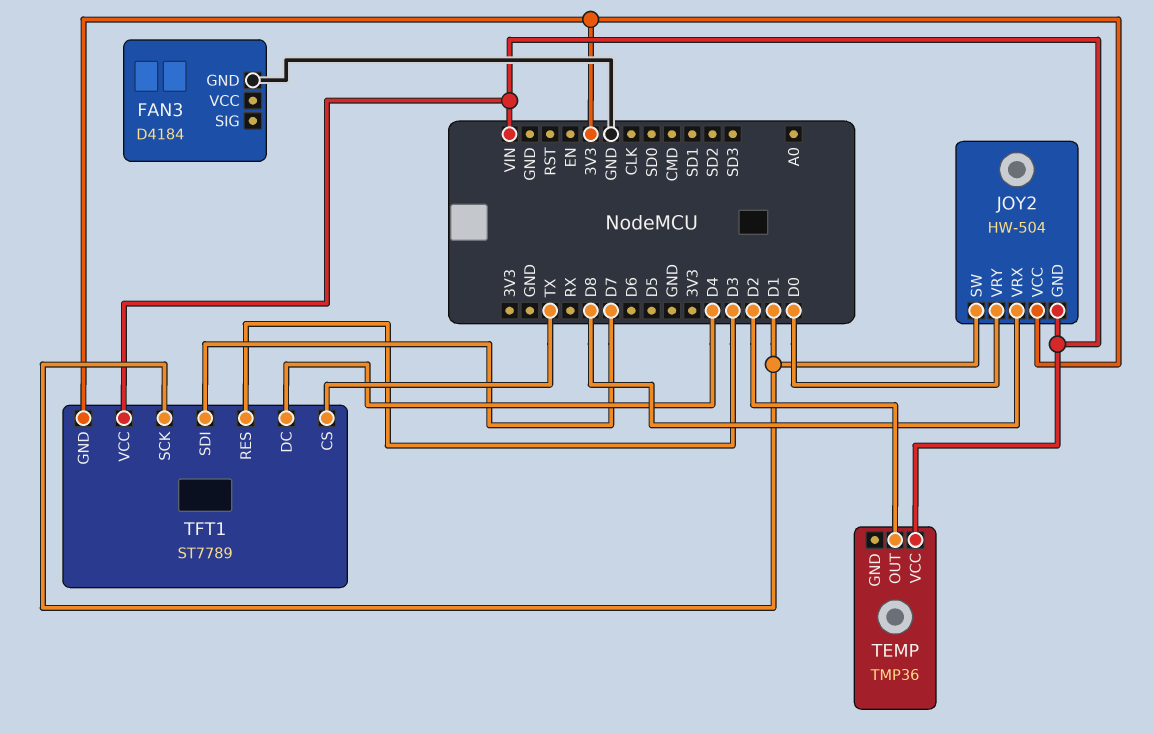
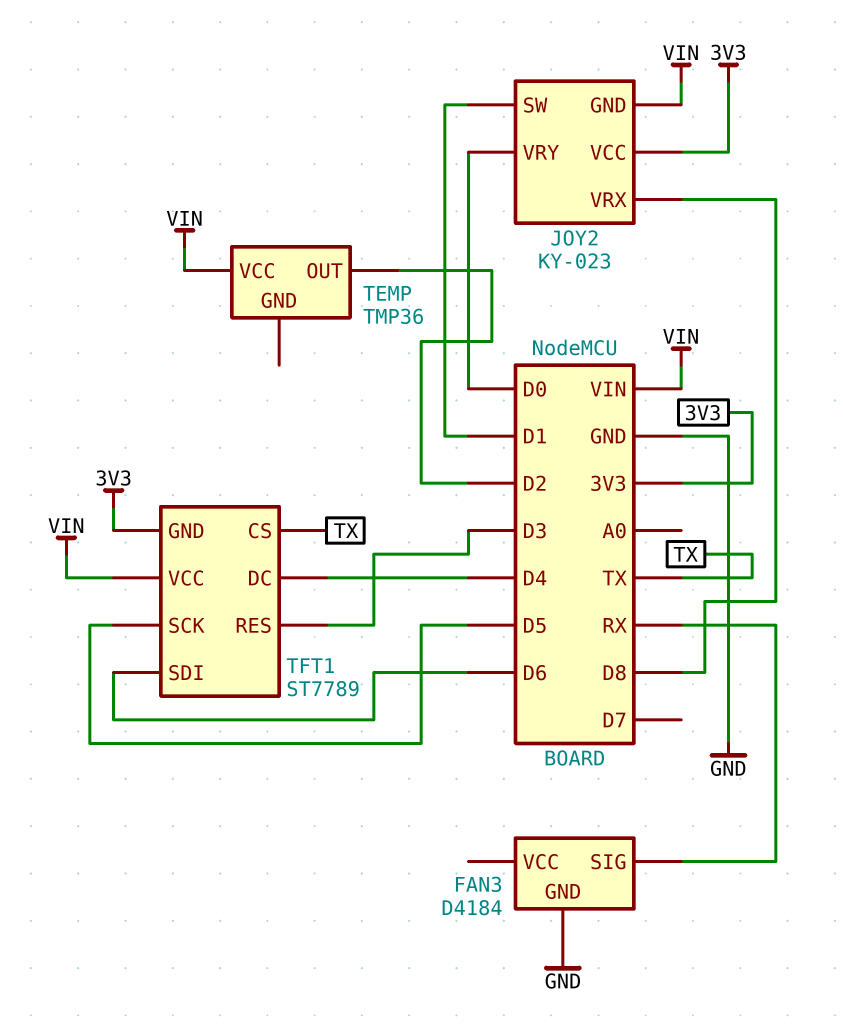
FAN3 pin SIG: none -> RX
JOY2: HW-504 -> KY-023
TFT1 pin SCK: D1 -> D5
TFT1 pin SDI: D7 -> D6

